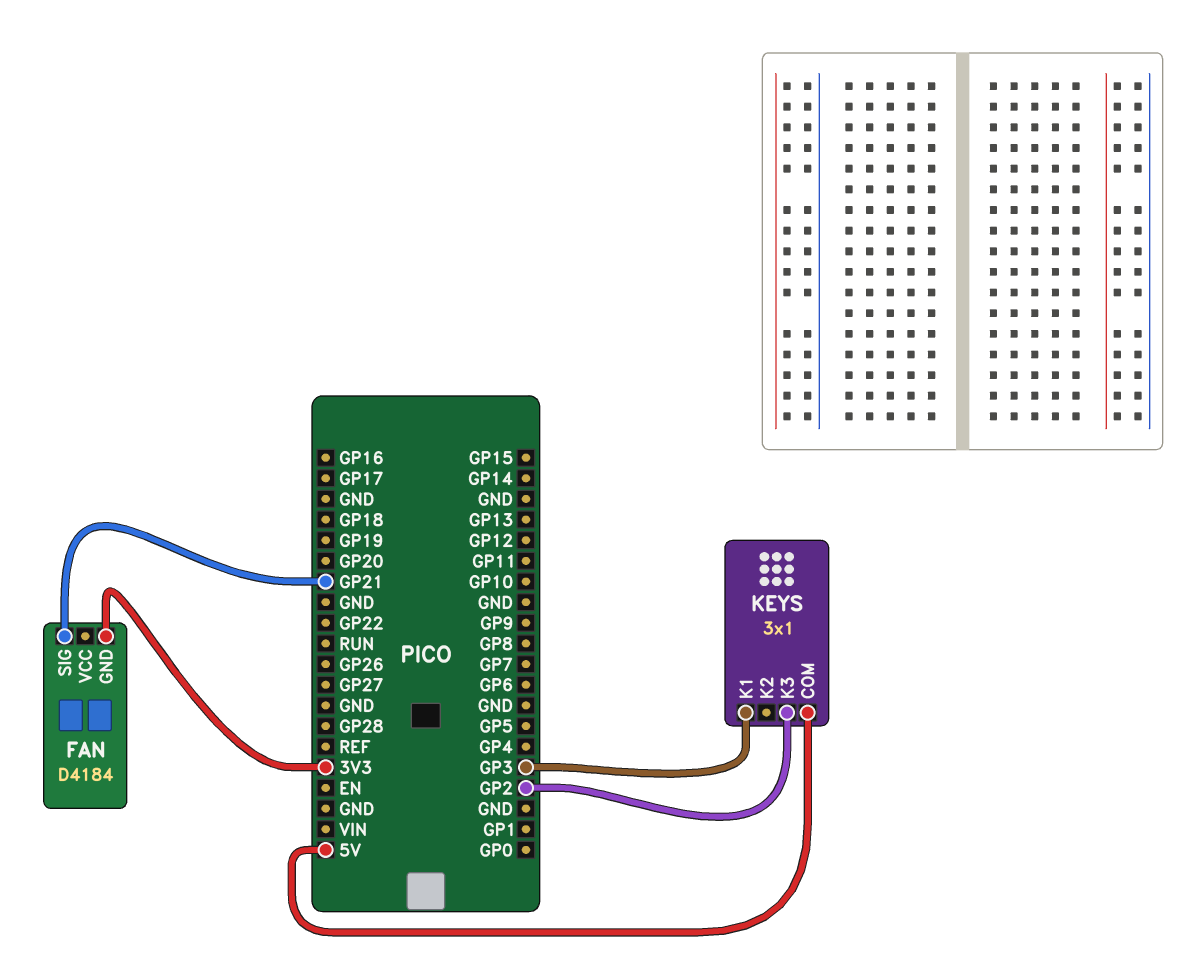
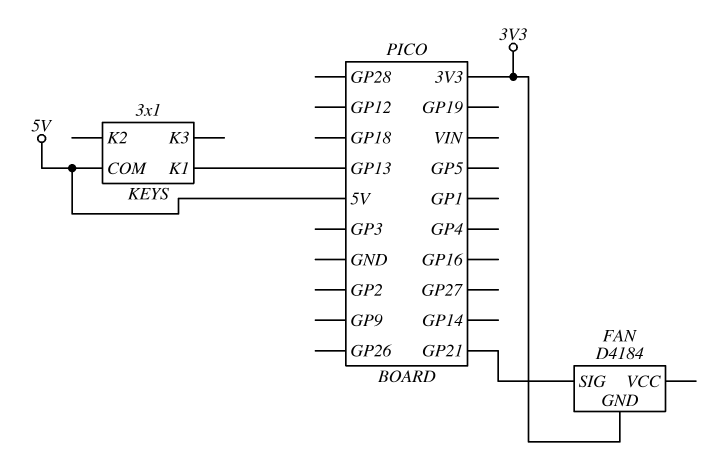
KEYS pin K1: GP3 -> GP13
KEYS pin K3: GP2 -> none

